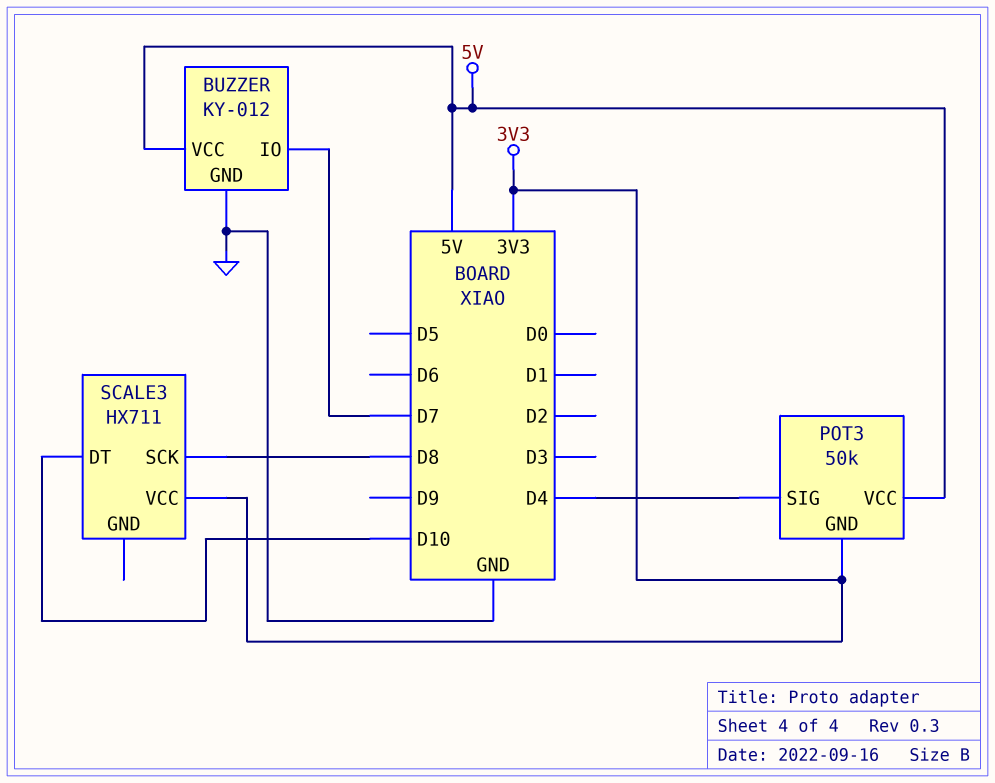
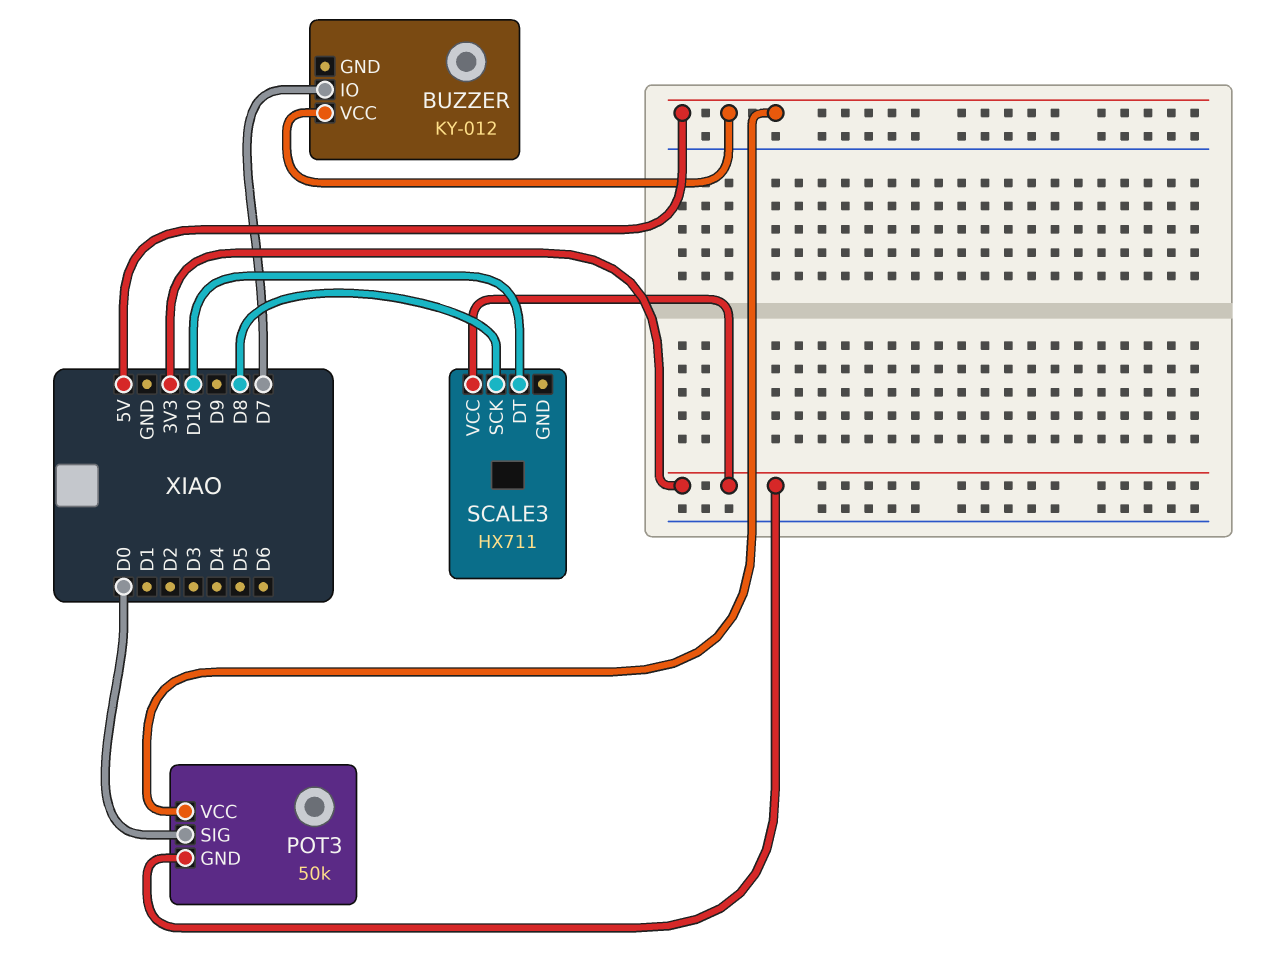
BUZZER pin GND: GND -> none
POT3 pin SIG: D4 -> D0

